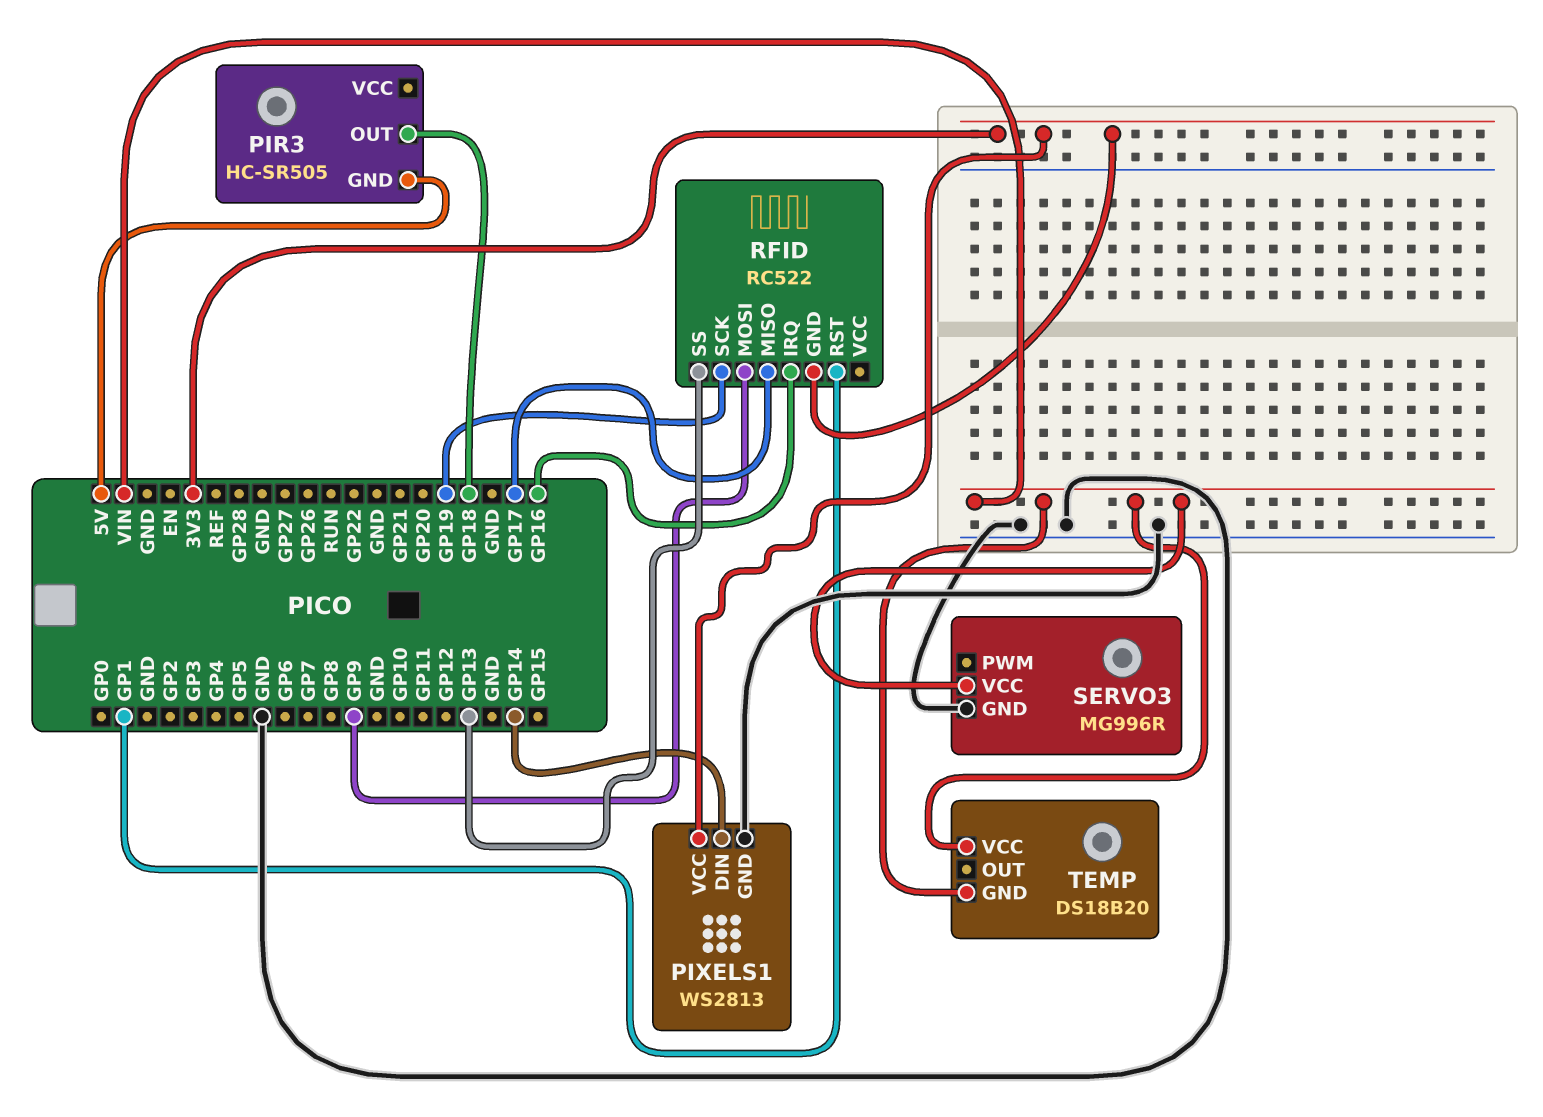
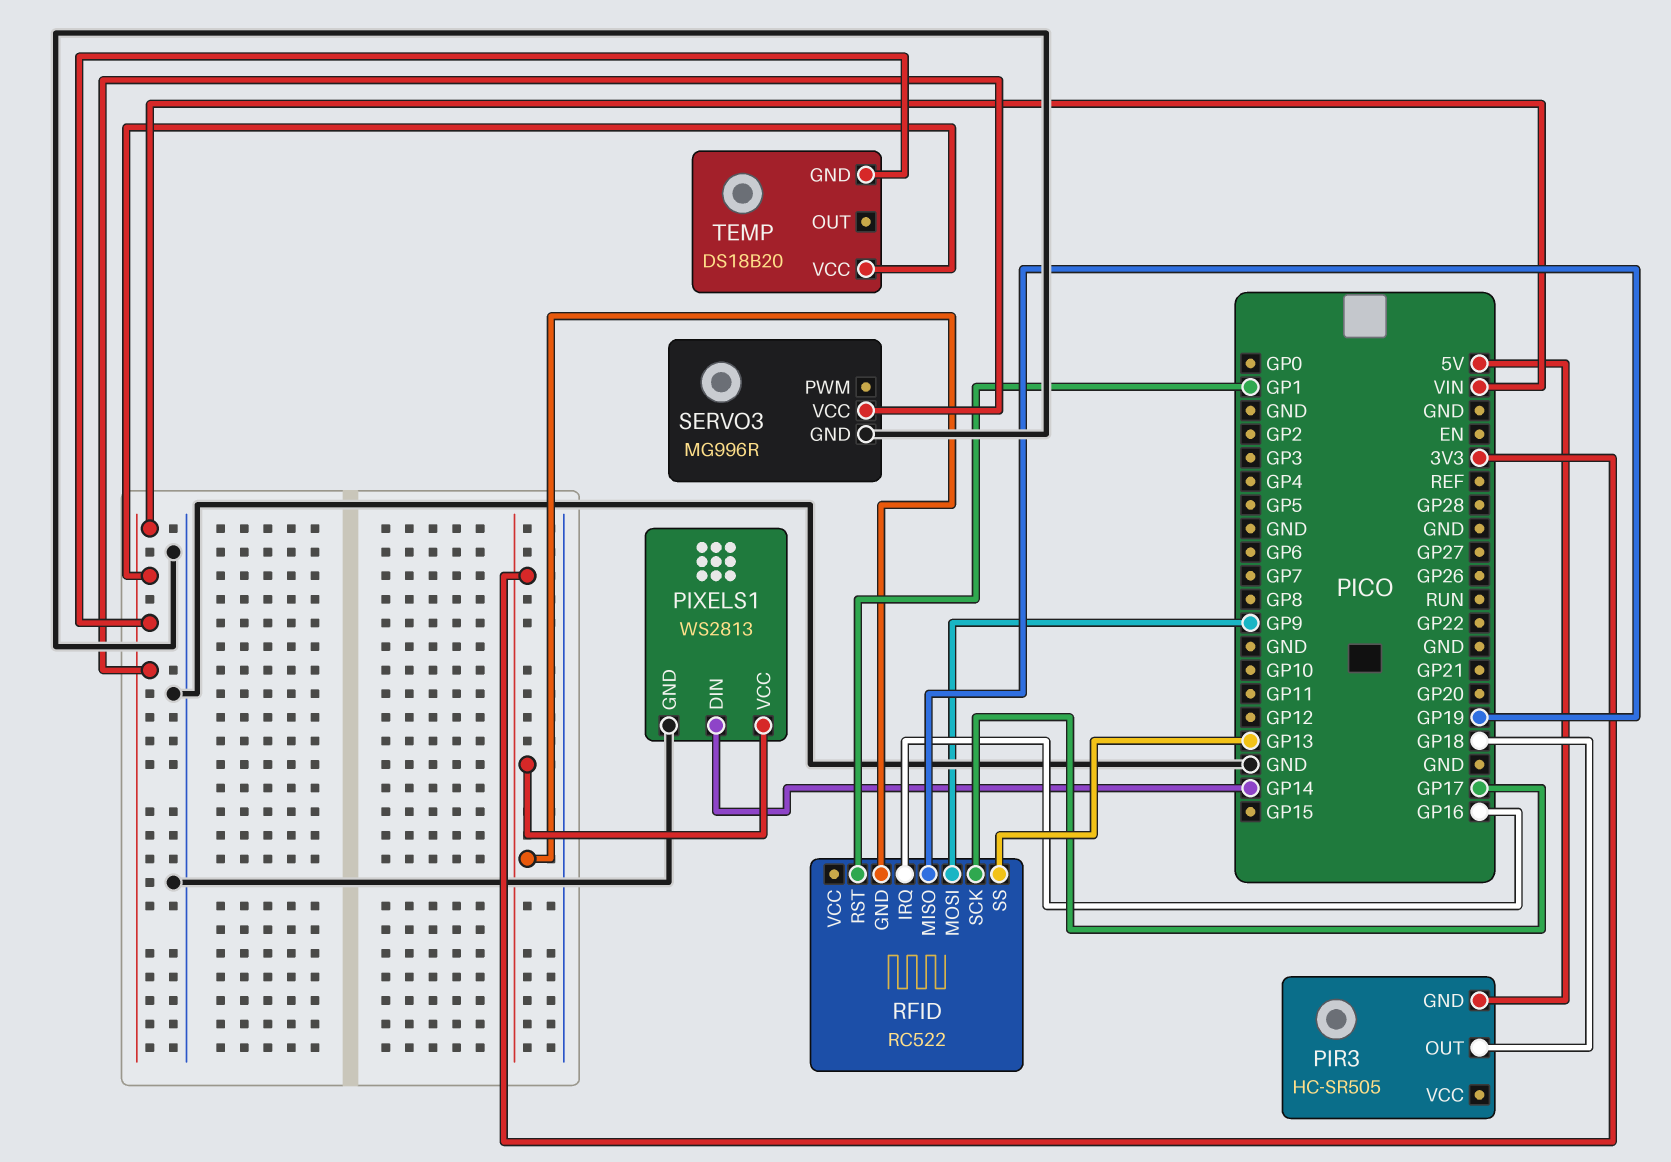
RFID pin MISO: GP17 -> GP19
RFID pin SCK: GP19 -> GP17

